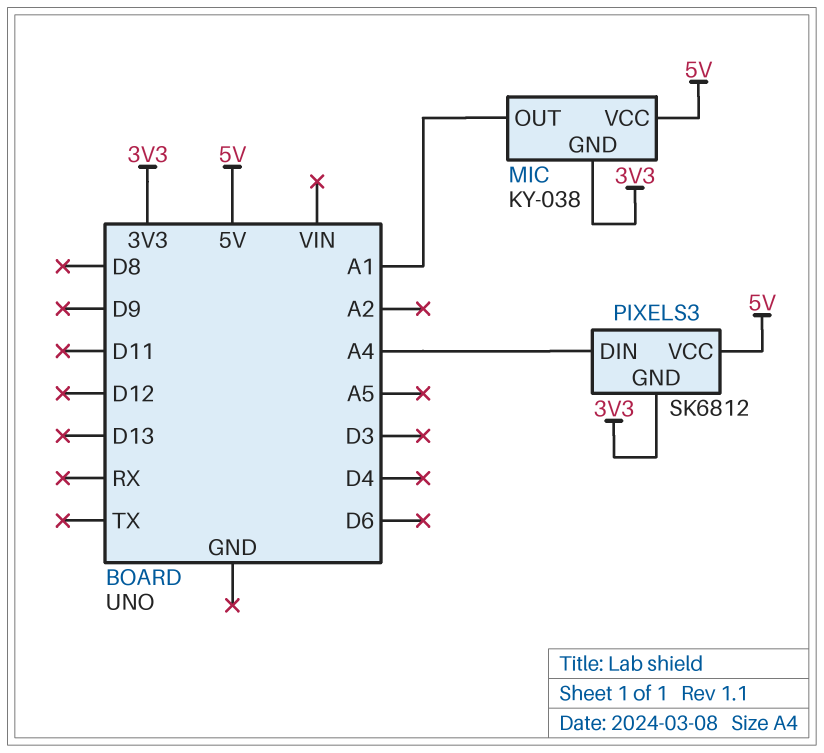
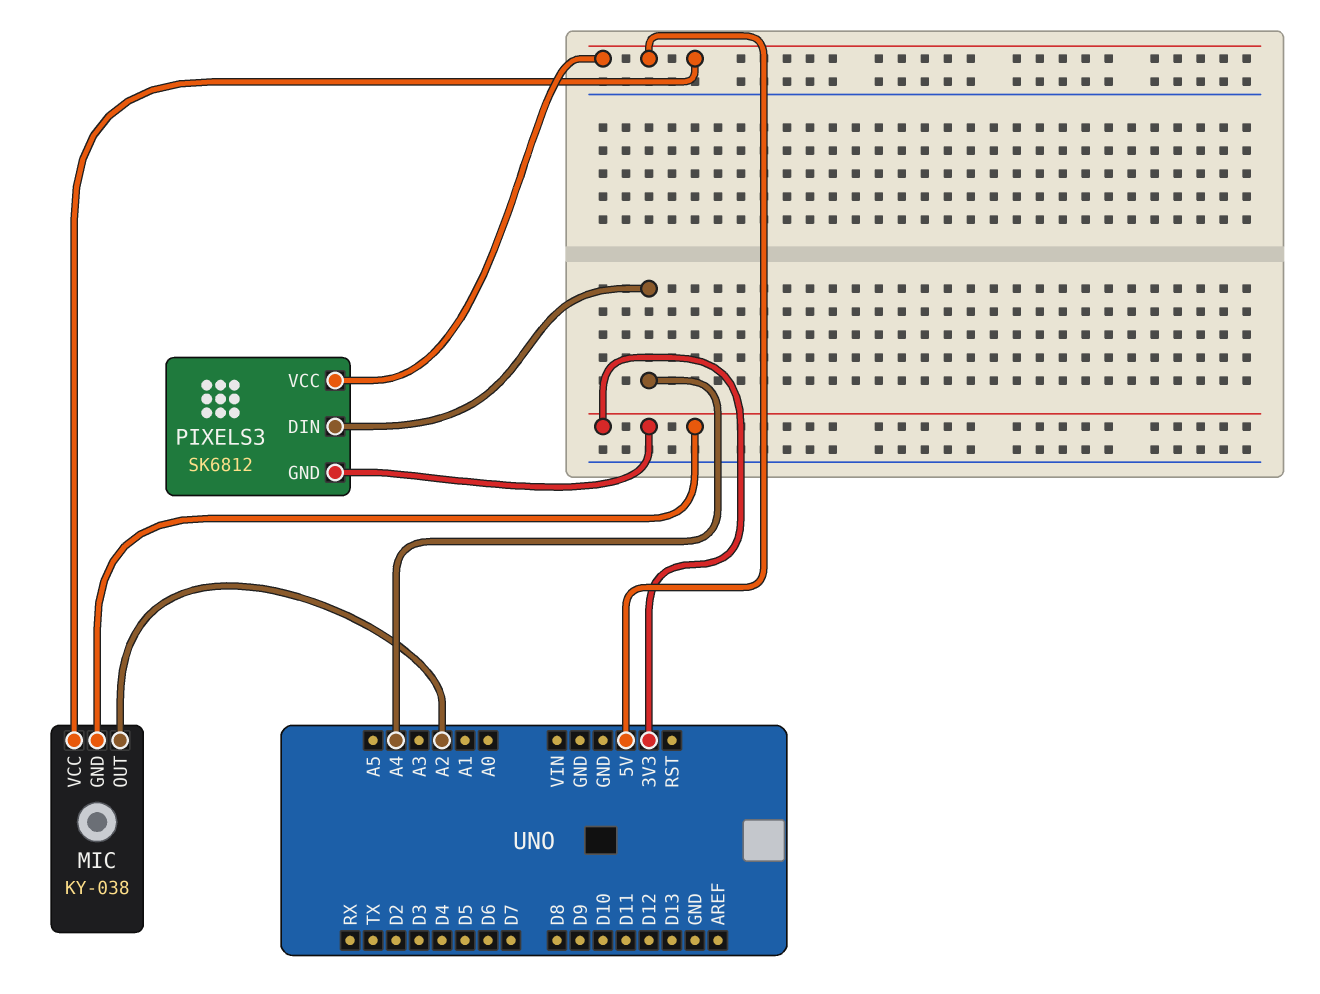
MIC pin OUT: A1 -> A2

